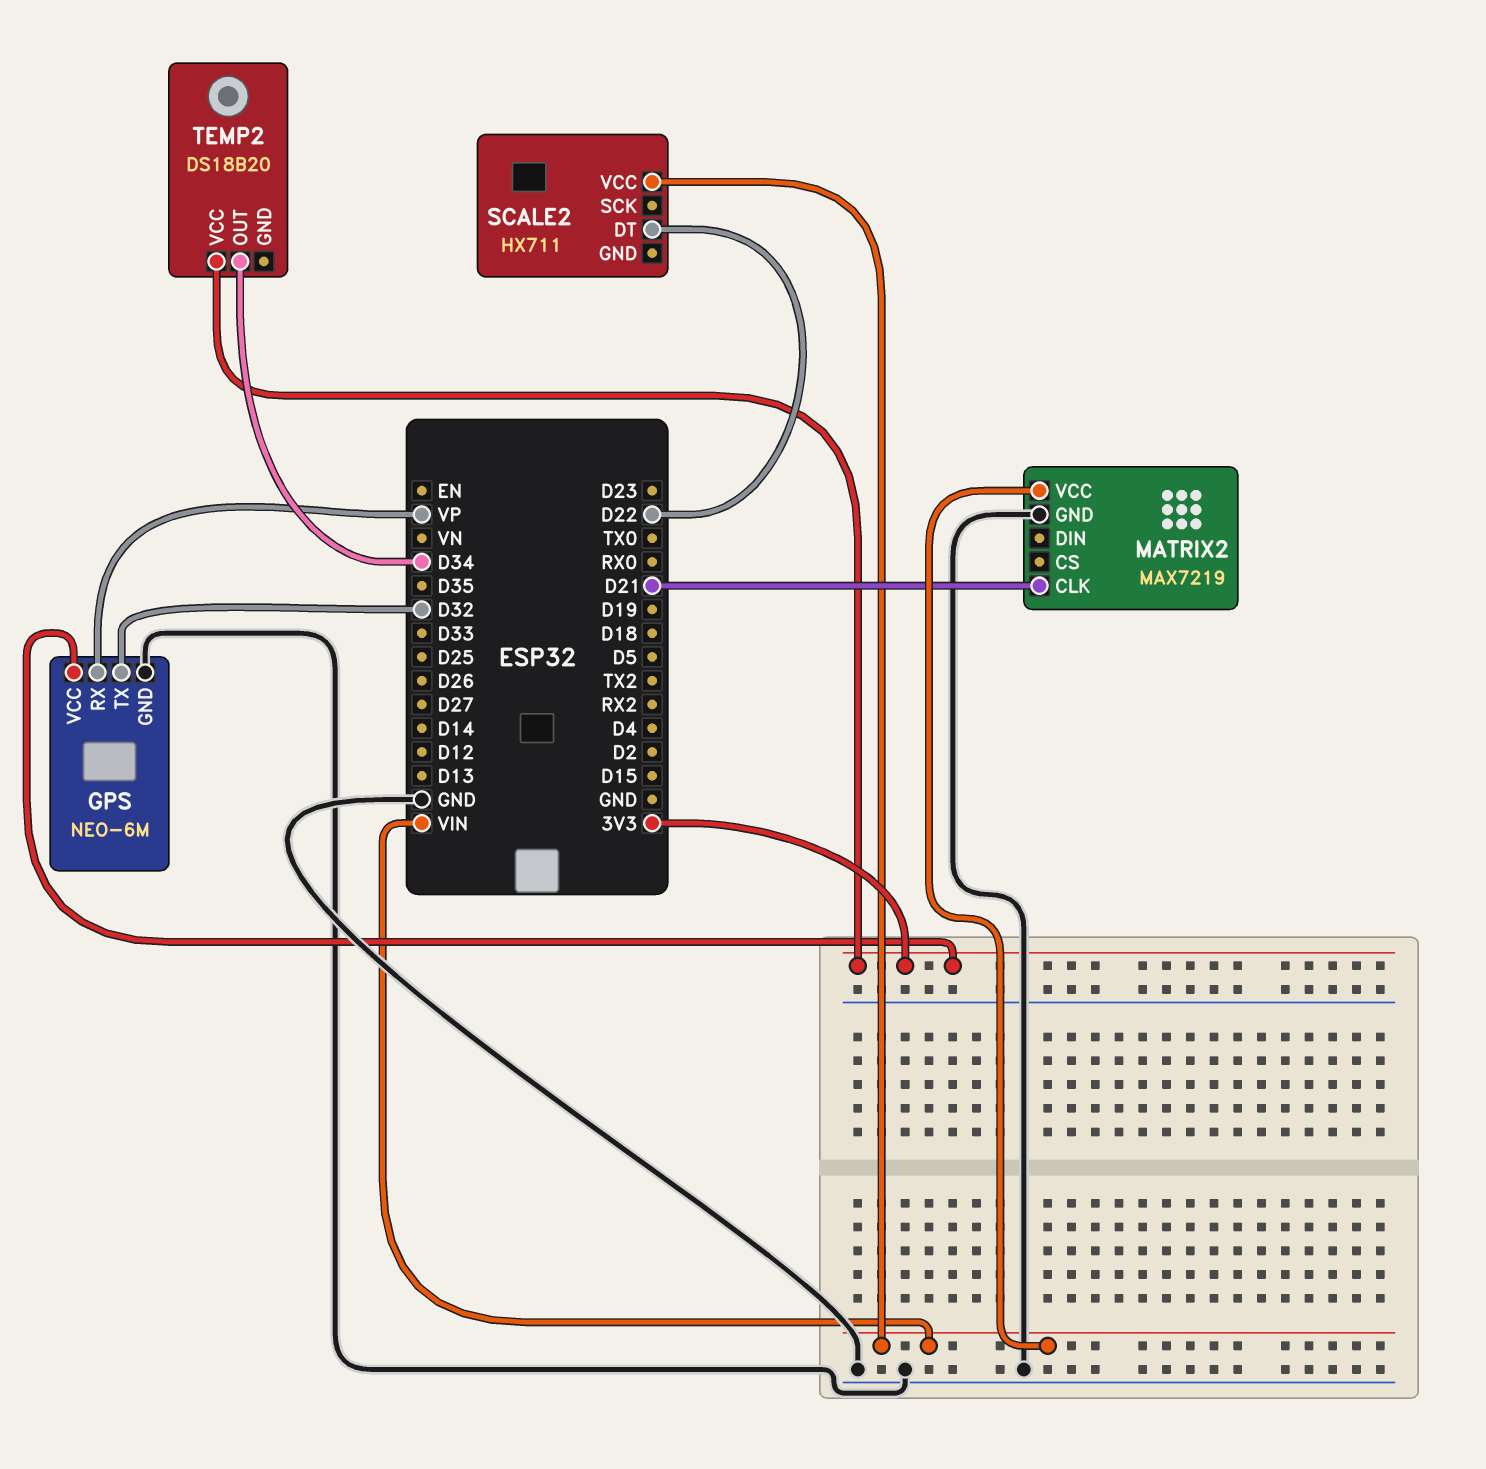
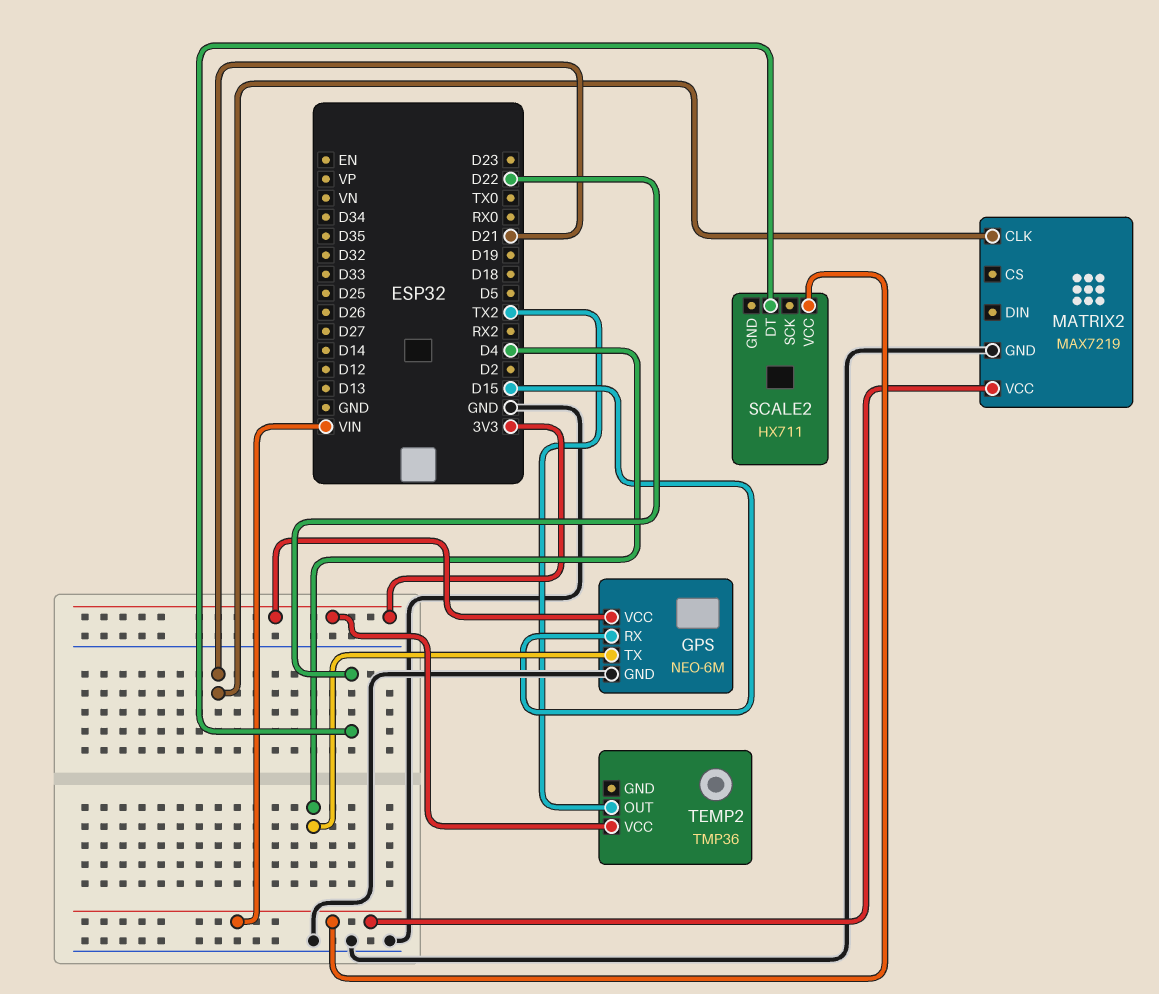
GPS pin RX: VP -> D15
GPS pin TX: D32 -> D4
TEMP2: DS18B20 -> TMP36
TEMP2 pin OUT: D34 -> TX2

